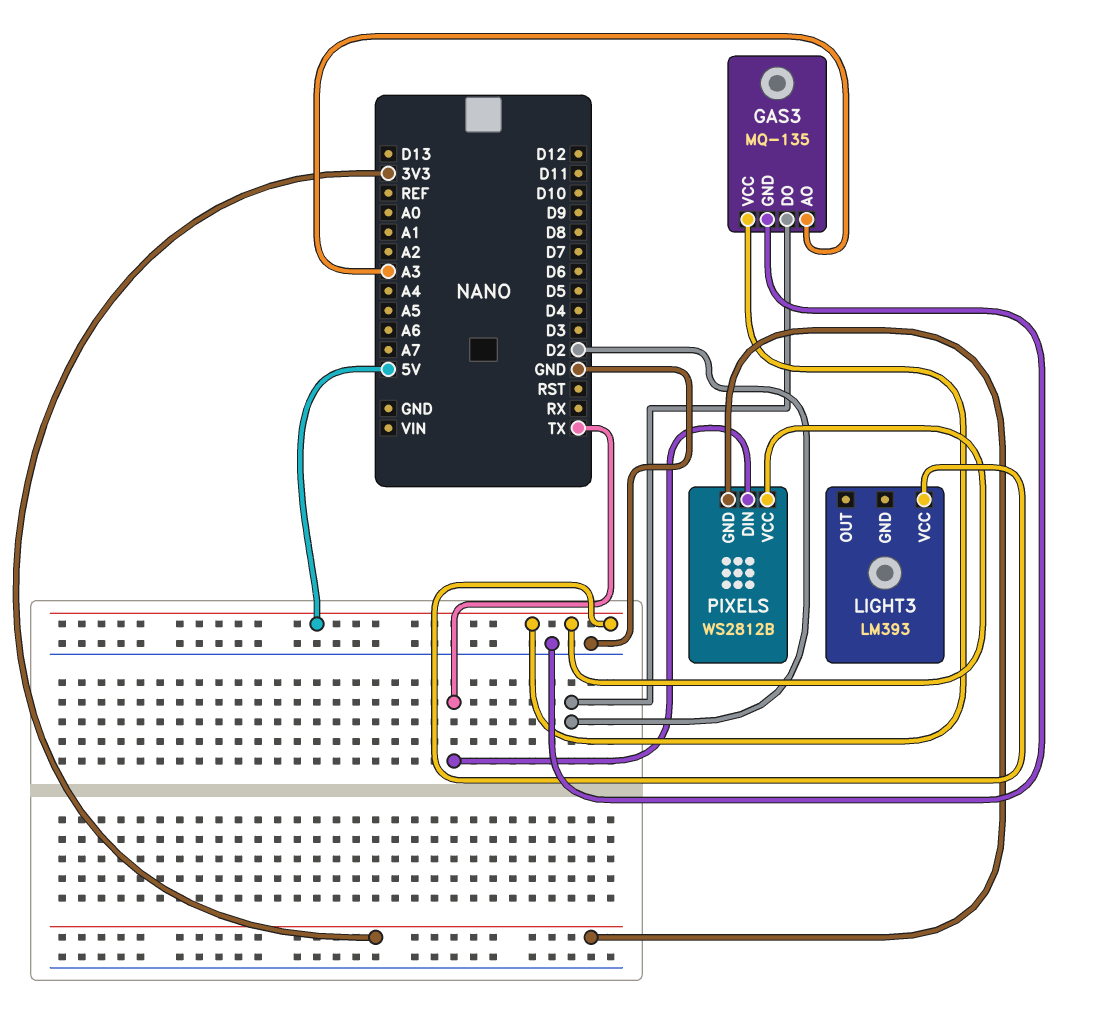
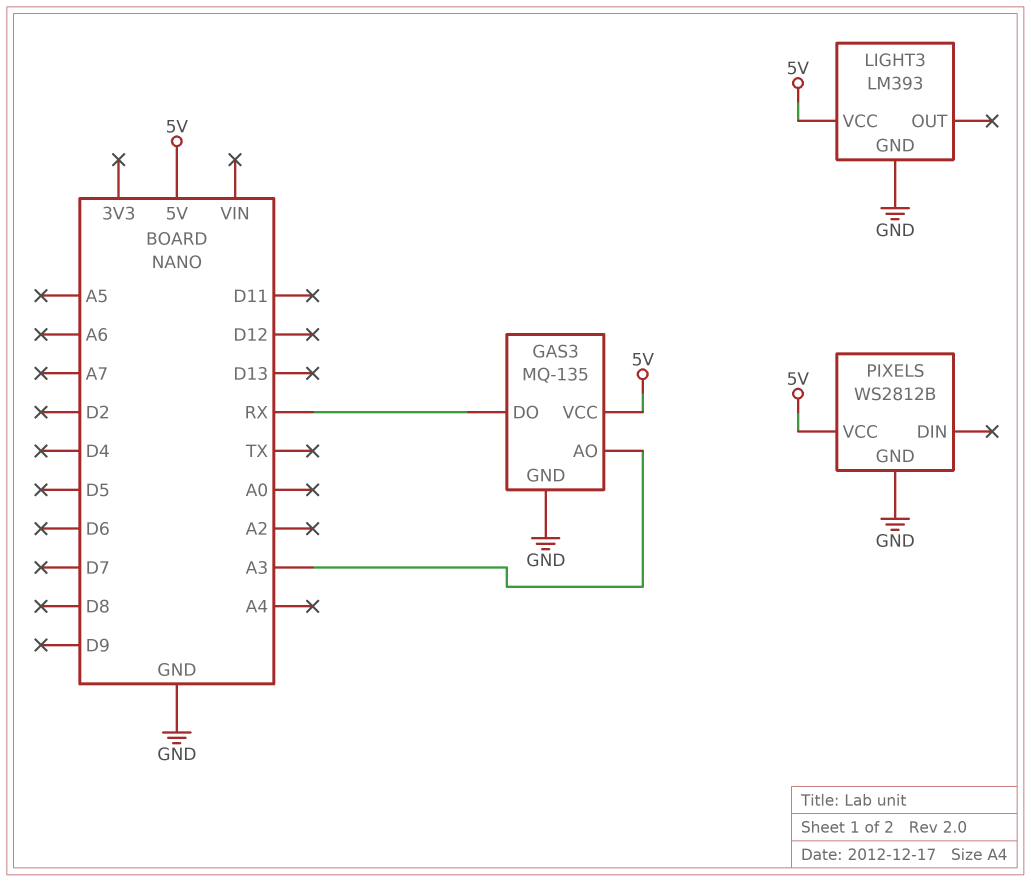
GAS3 pin DO: D2 -> RX
LIGHT3 pin GND: none -> GND
PIXELS pin DIN: TX -> none
PIXELS pin GND: 3V3 -> GND

